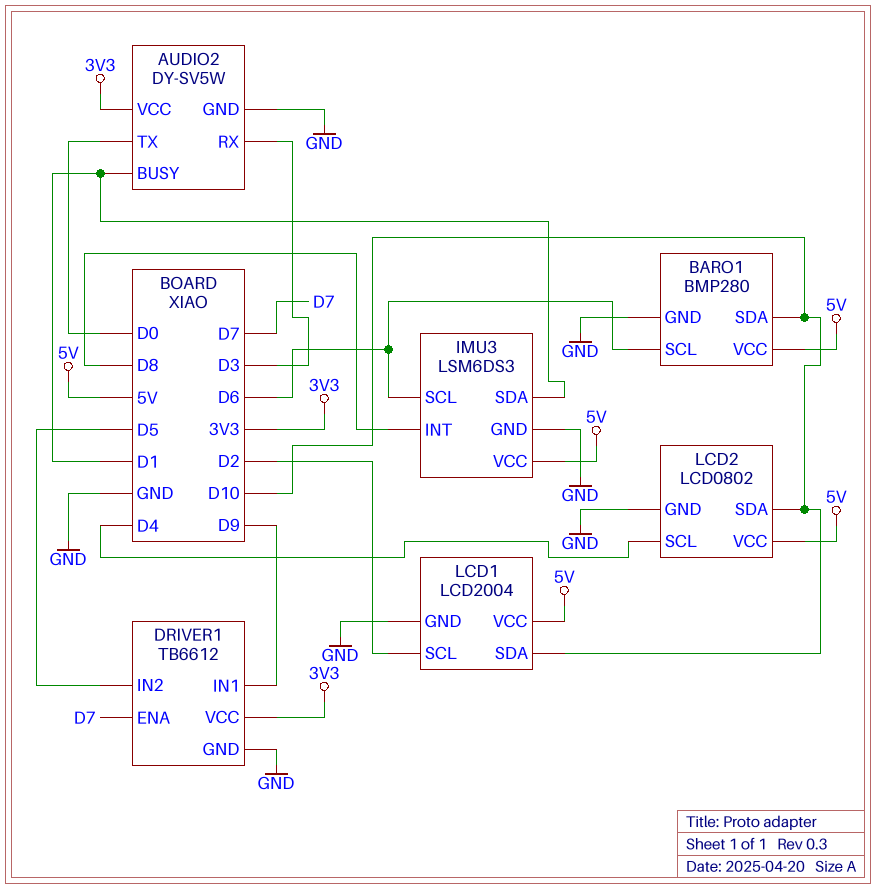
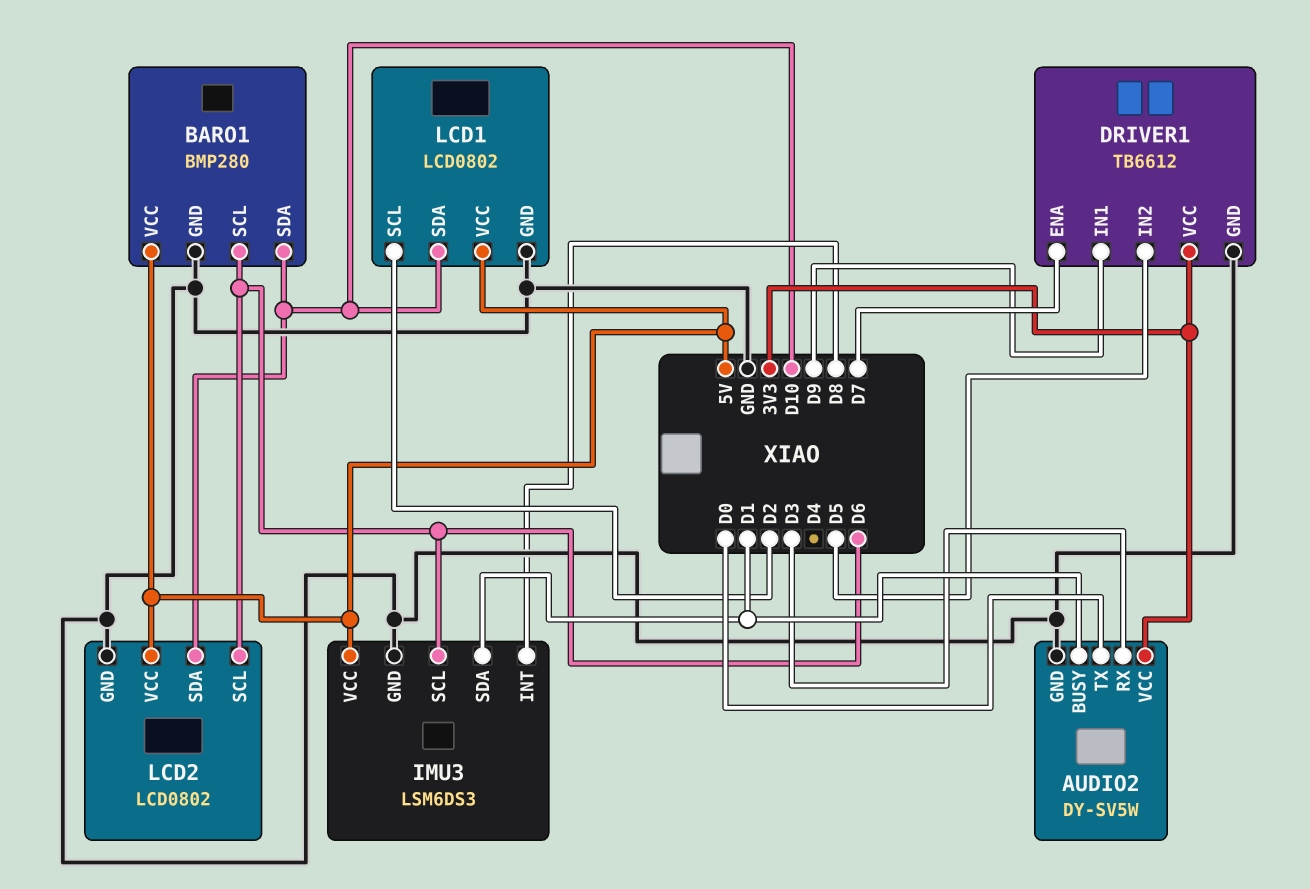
LCD1: LCD2004 -> LCD0802
LCD2 pin SCL: D4 -> D6

